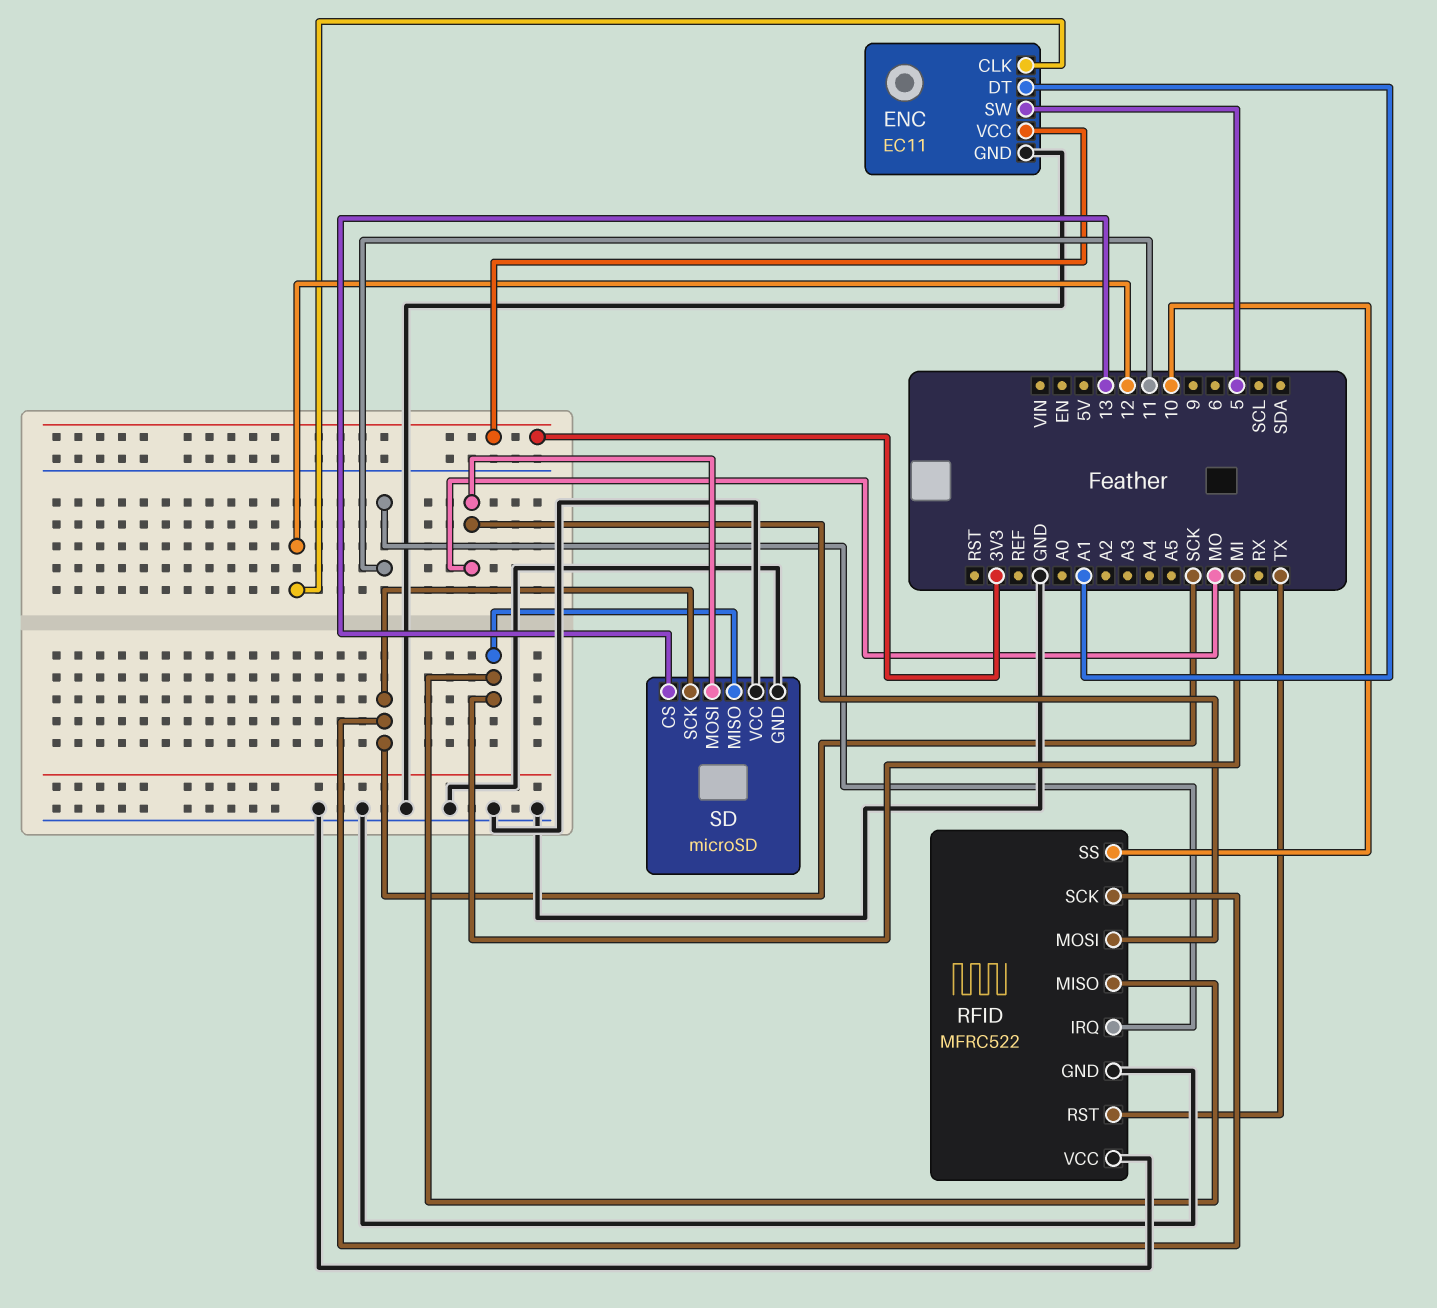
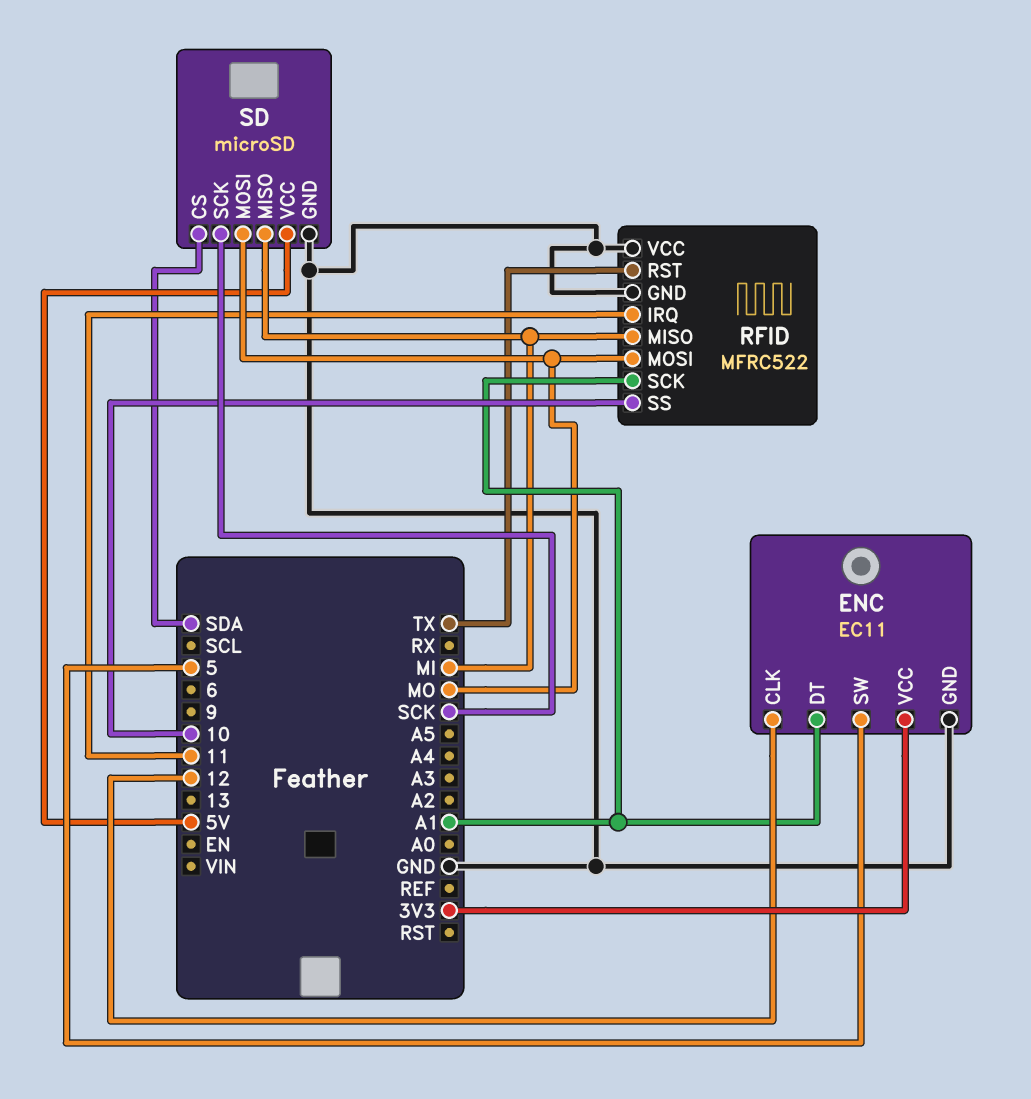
RFID pin SCK: SCK -> A1
SD pin CS: 13 -> SDA
SD pin VCC: GND -> 5V

